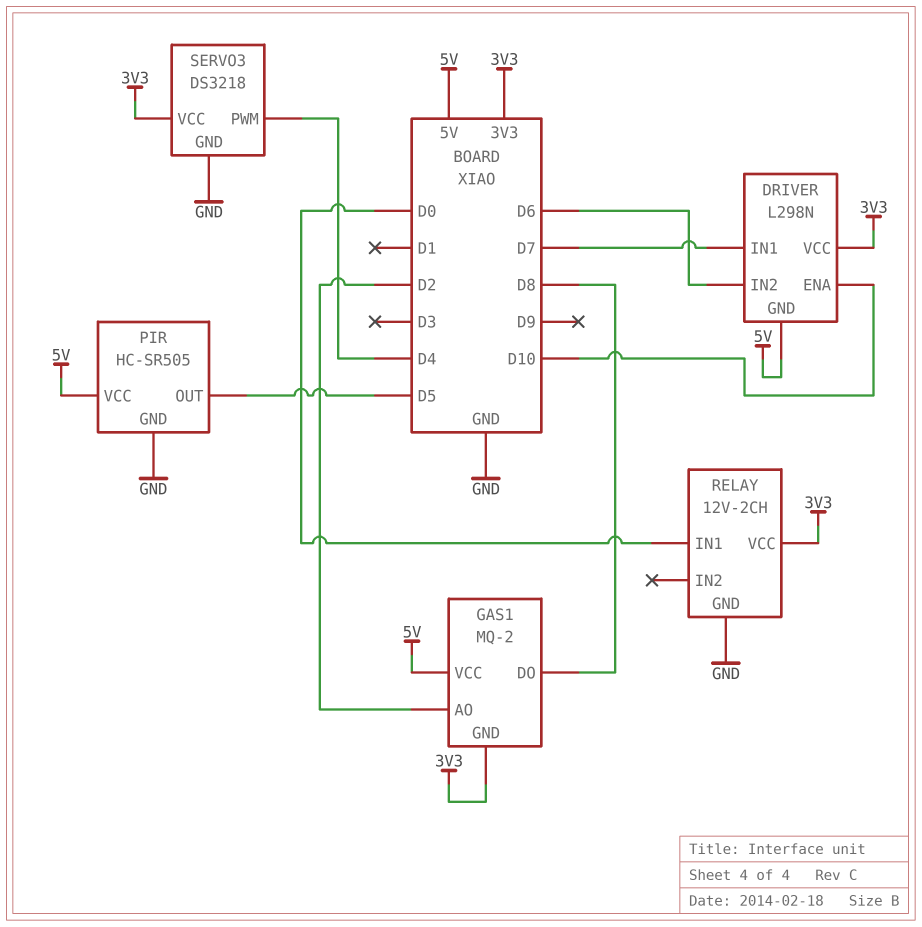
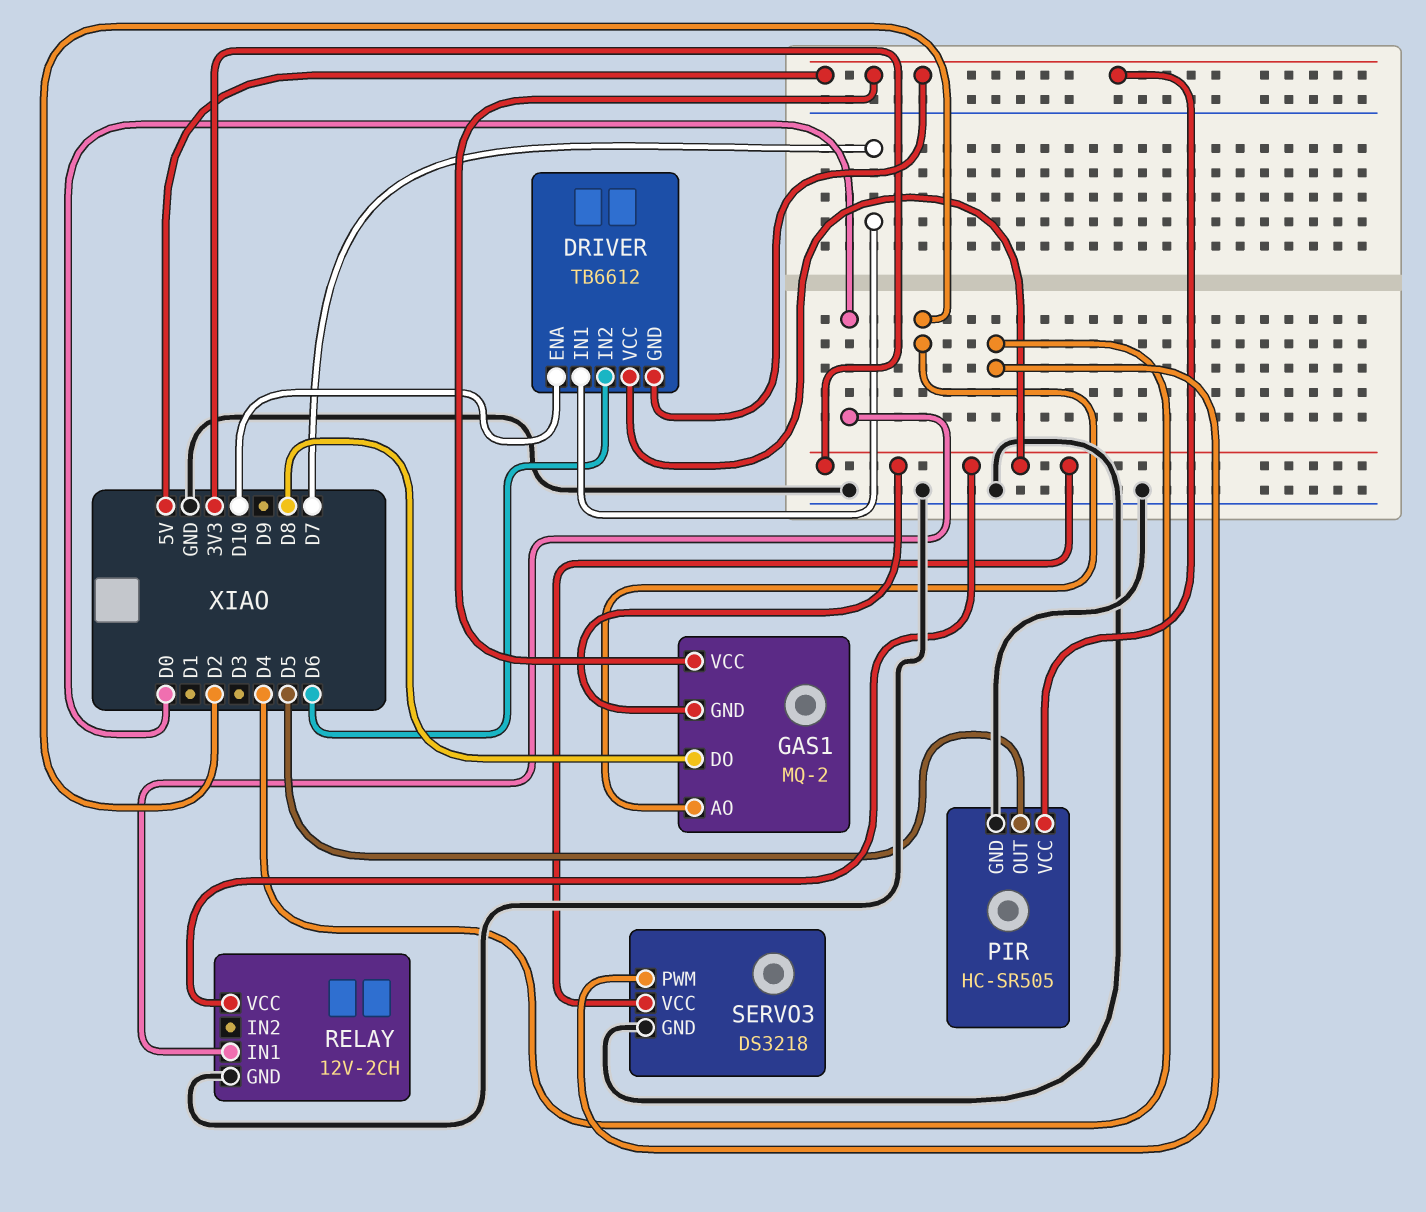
DRIVER: L298N -> TB6612

